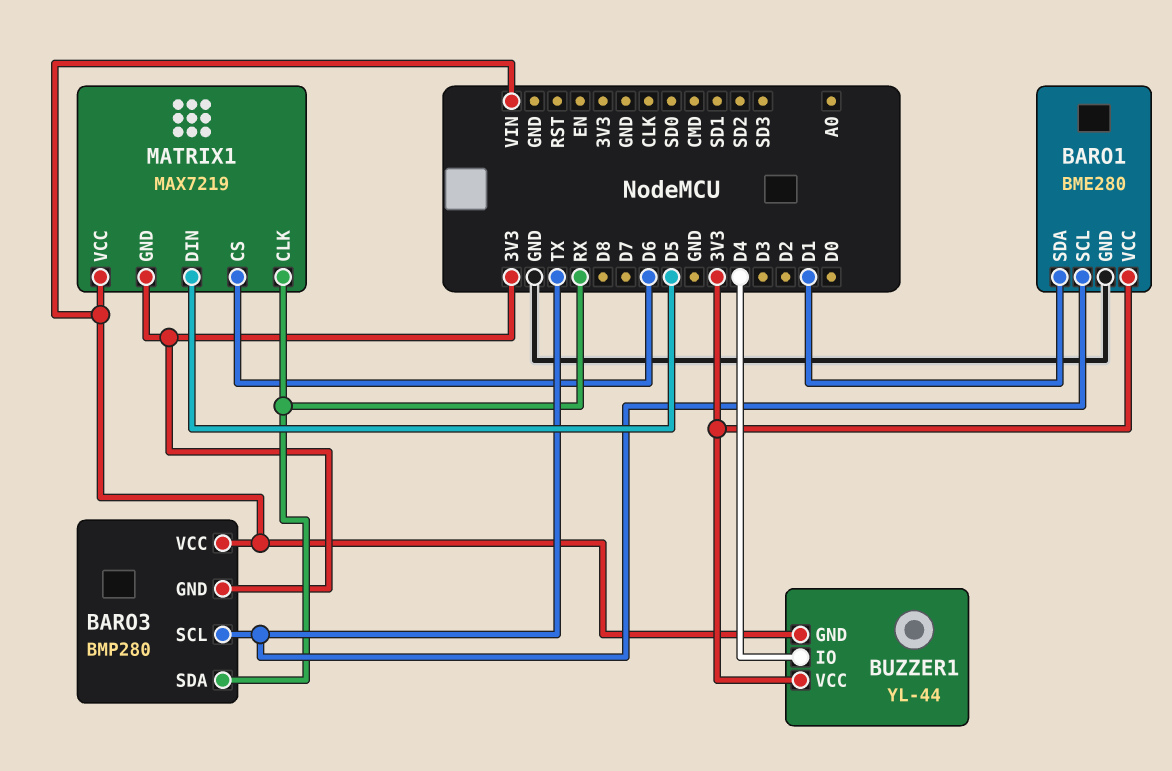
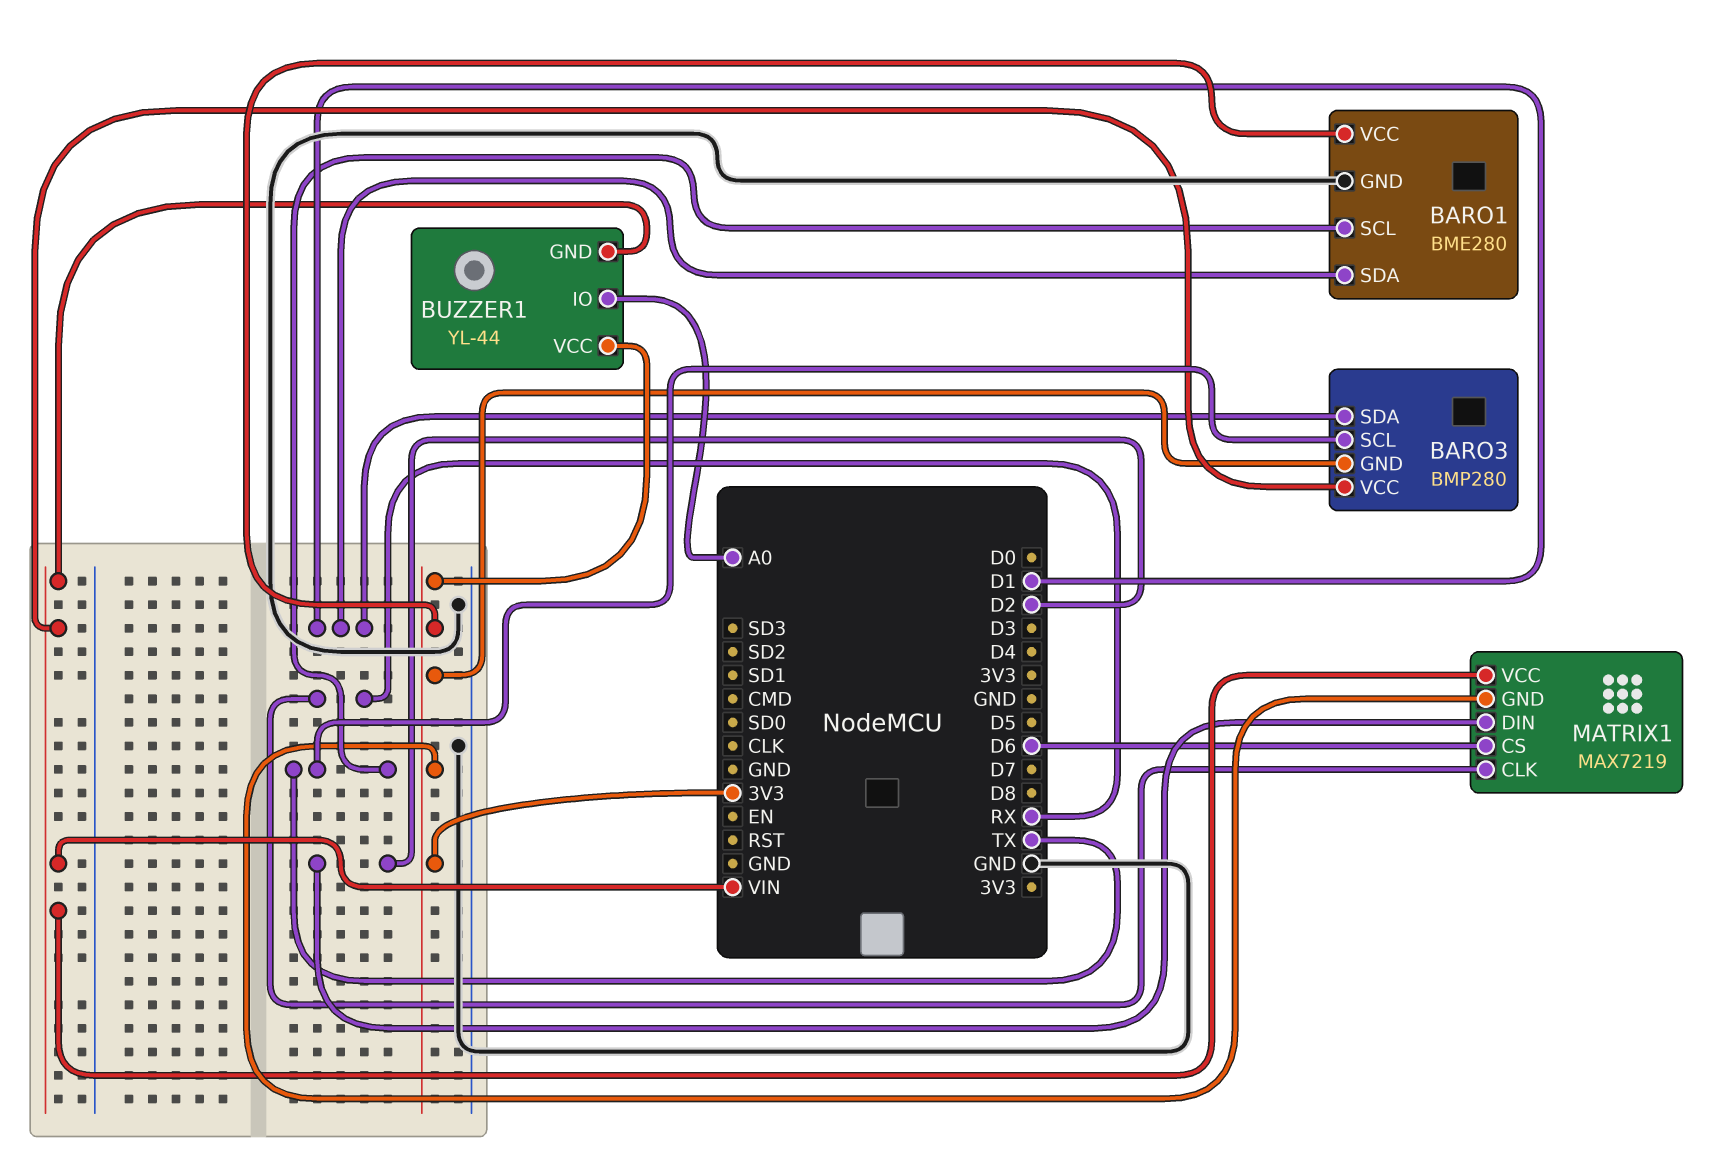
BARO3 pin SDA: RX -> D1
BUZZER1 pin IO: D4 -> A0
MATRIX1 pin DIN: D5 -> D2

